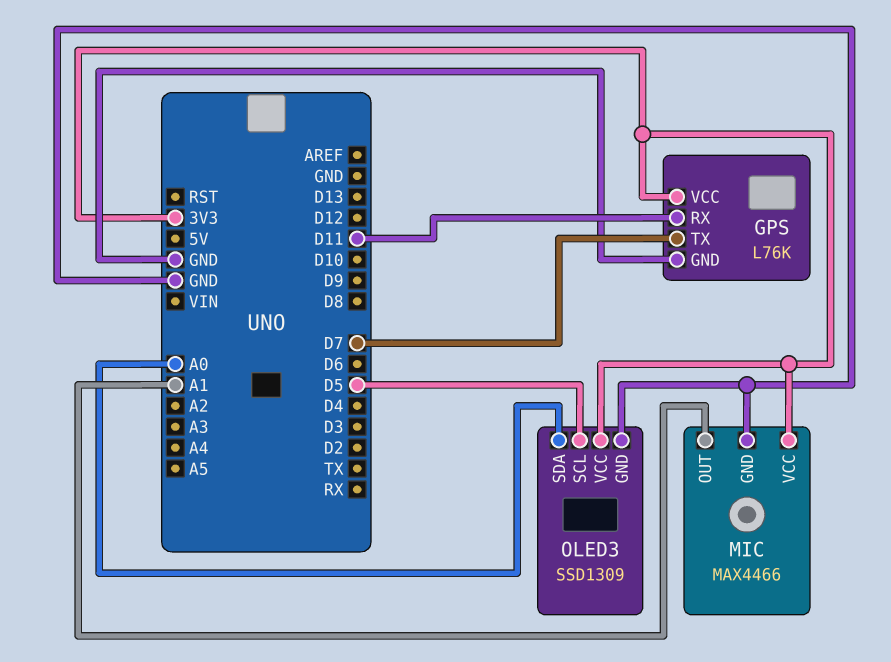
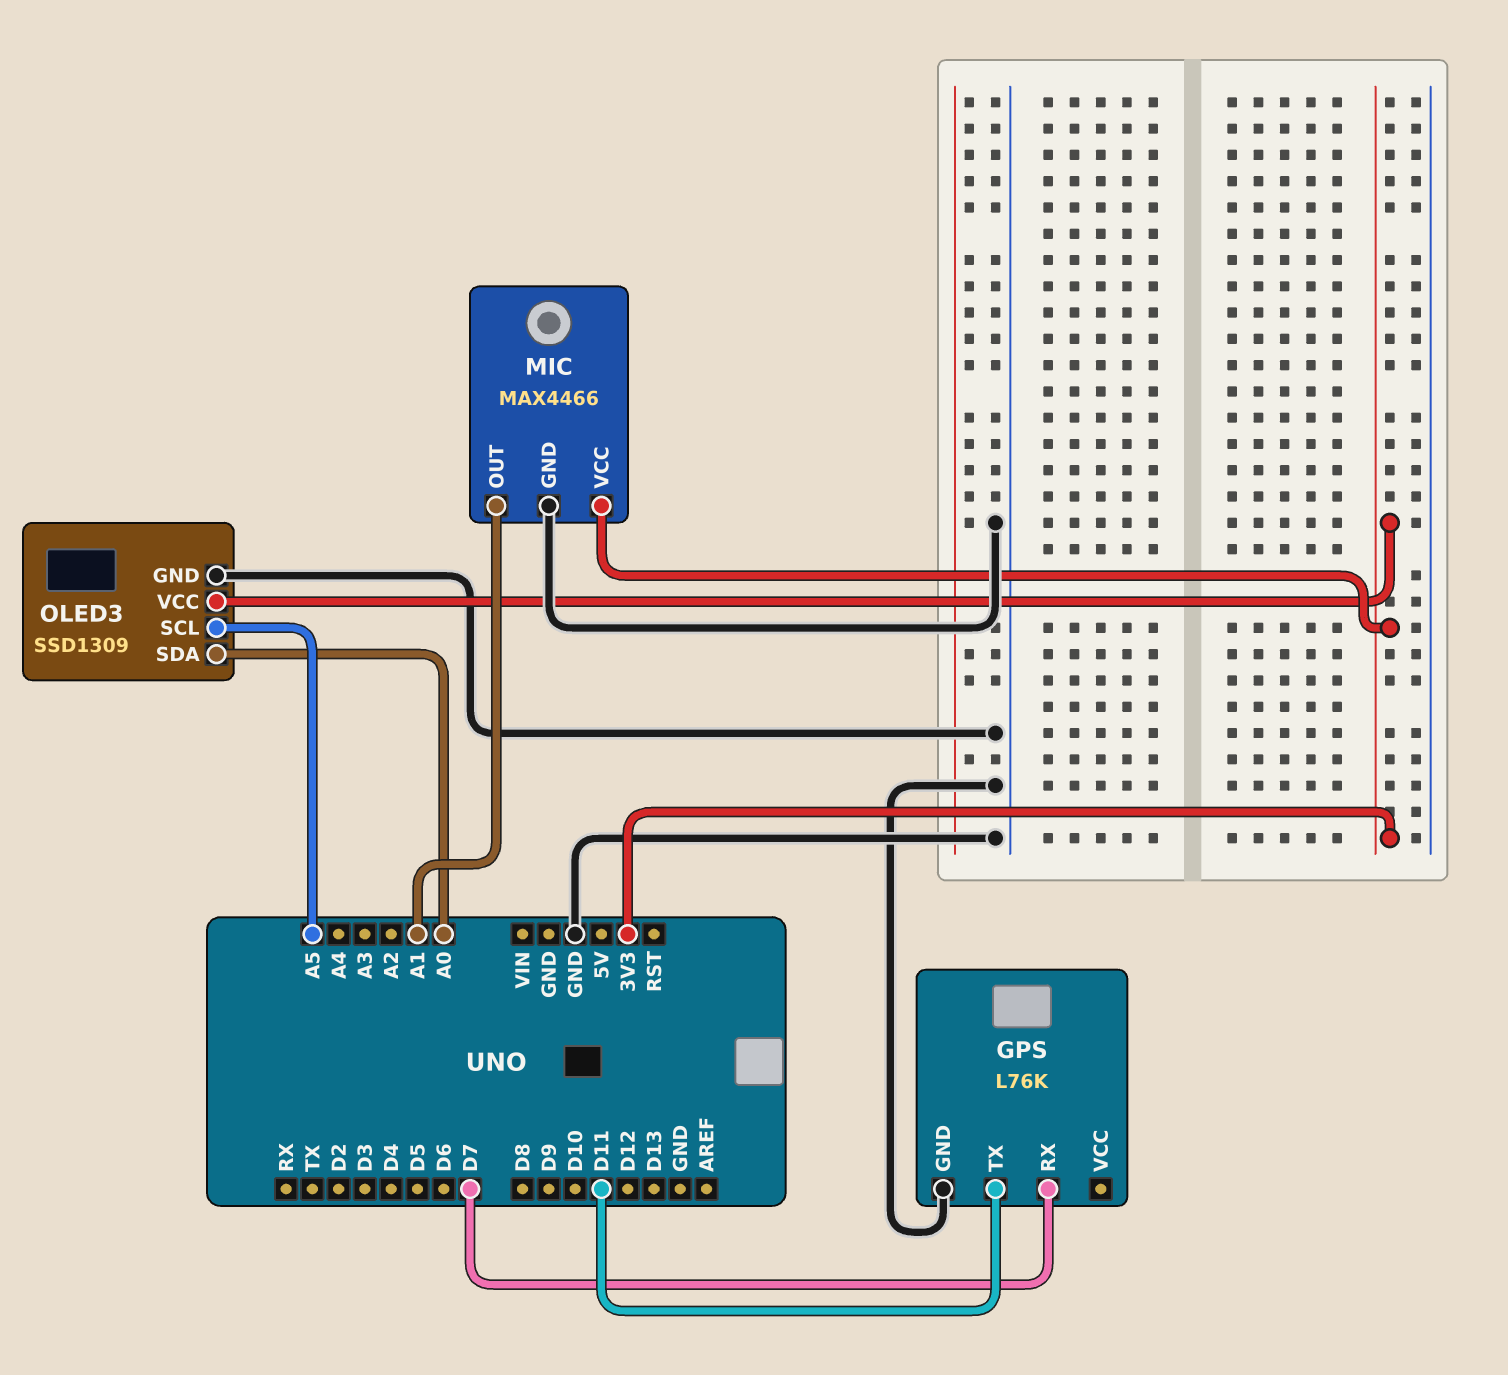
GPS pin RX: D11 -> D7
GPS pin TX: D7 -> D11
GPS pin VCC: 3V3 -> none
OLED3 pin SCL: D5 -> A5

